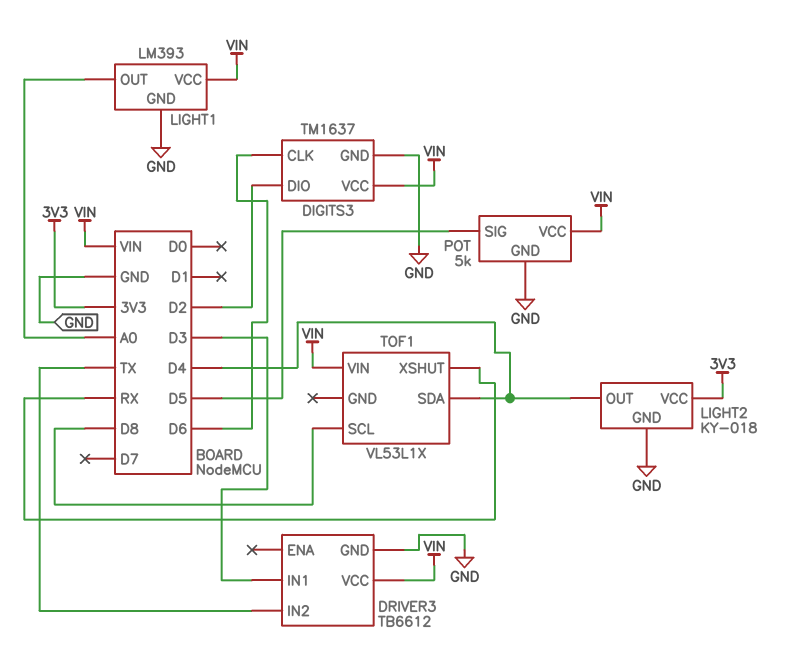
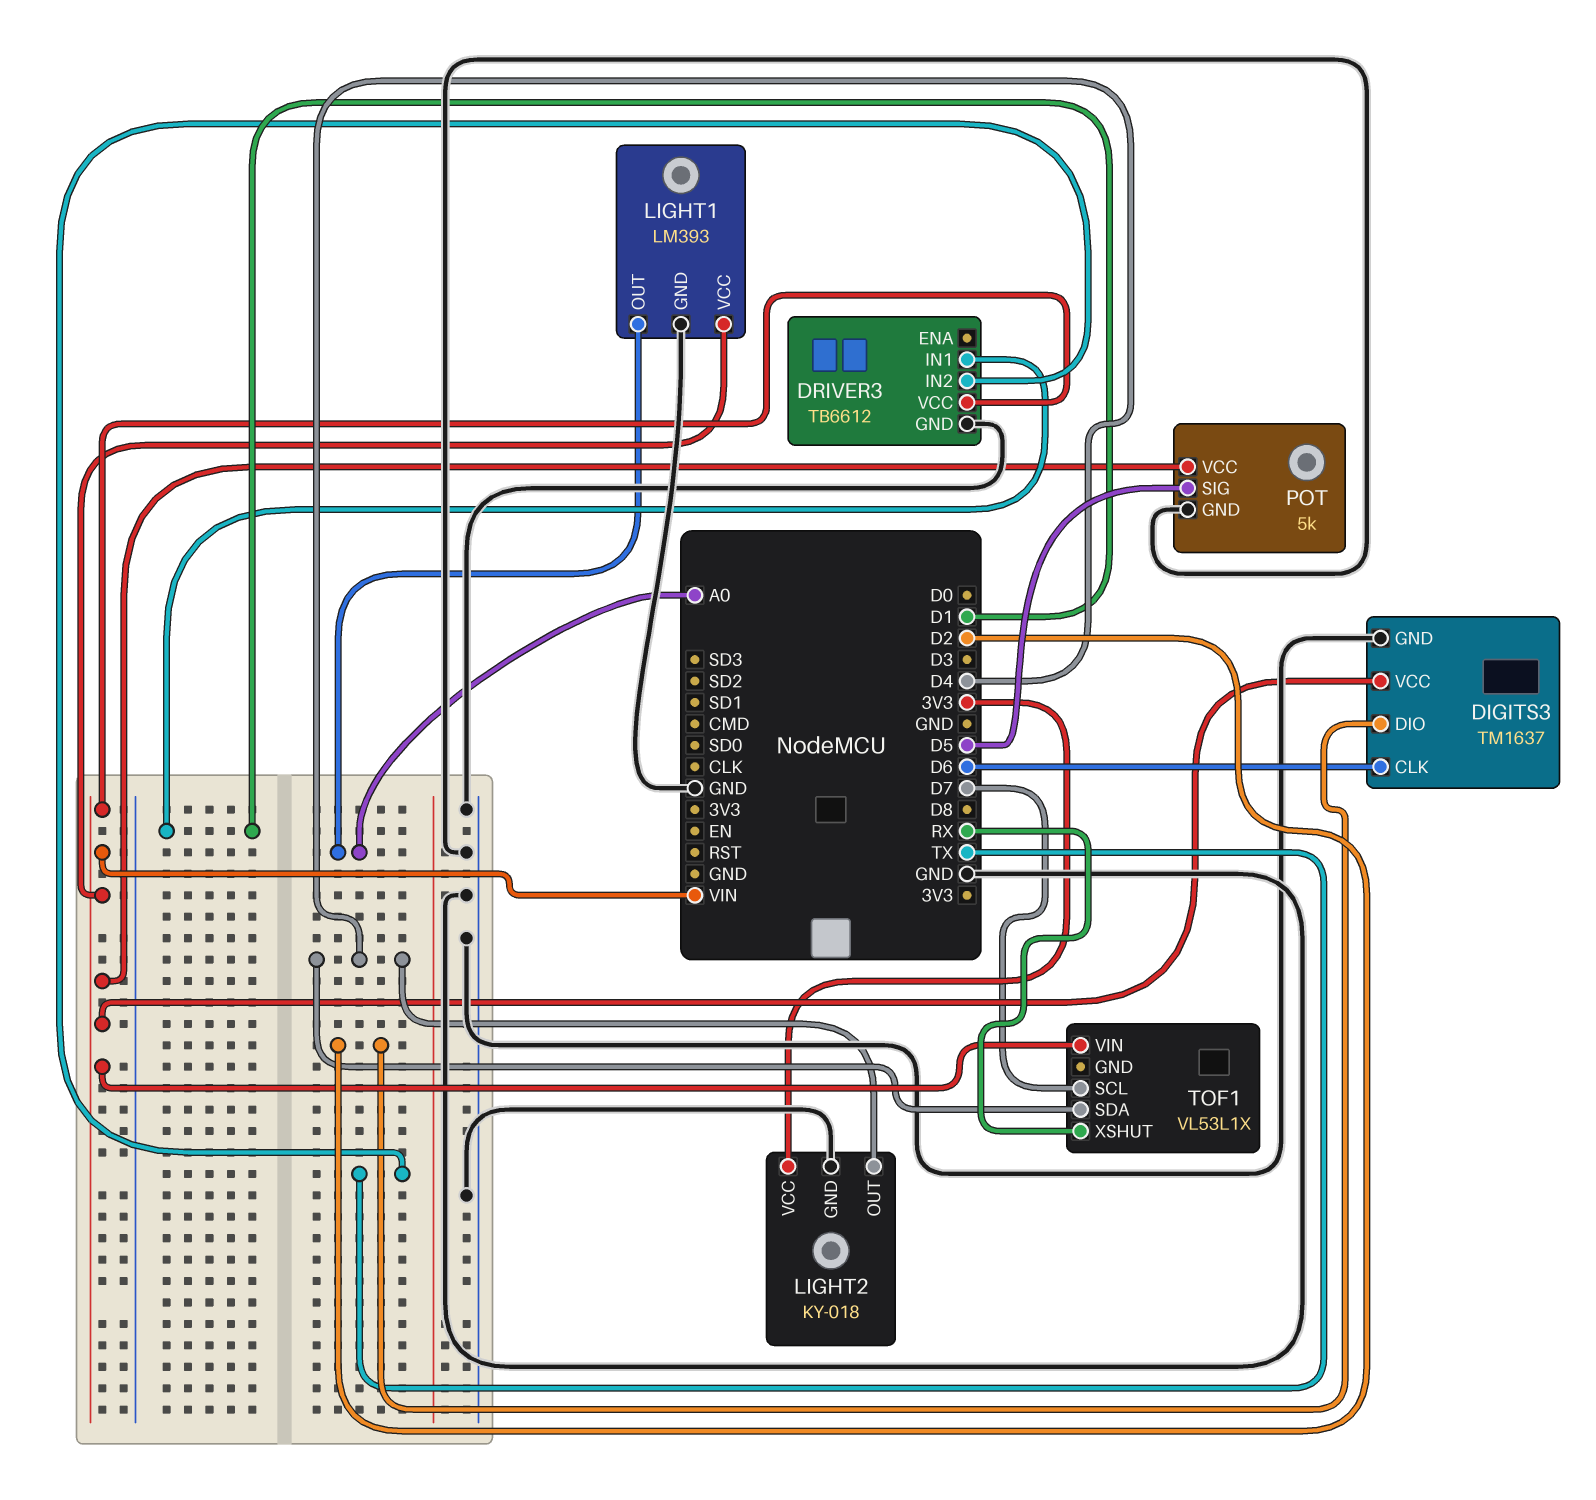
DRIVER3 pin IN1: D3 -> D1
TOF1 pin SCL: D8 -> D7

